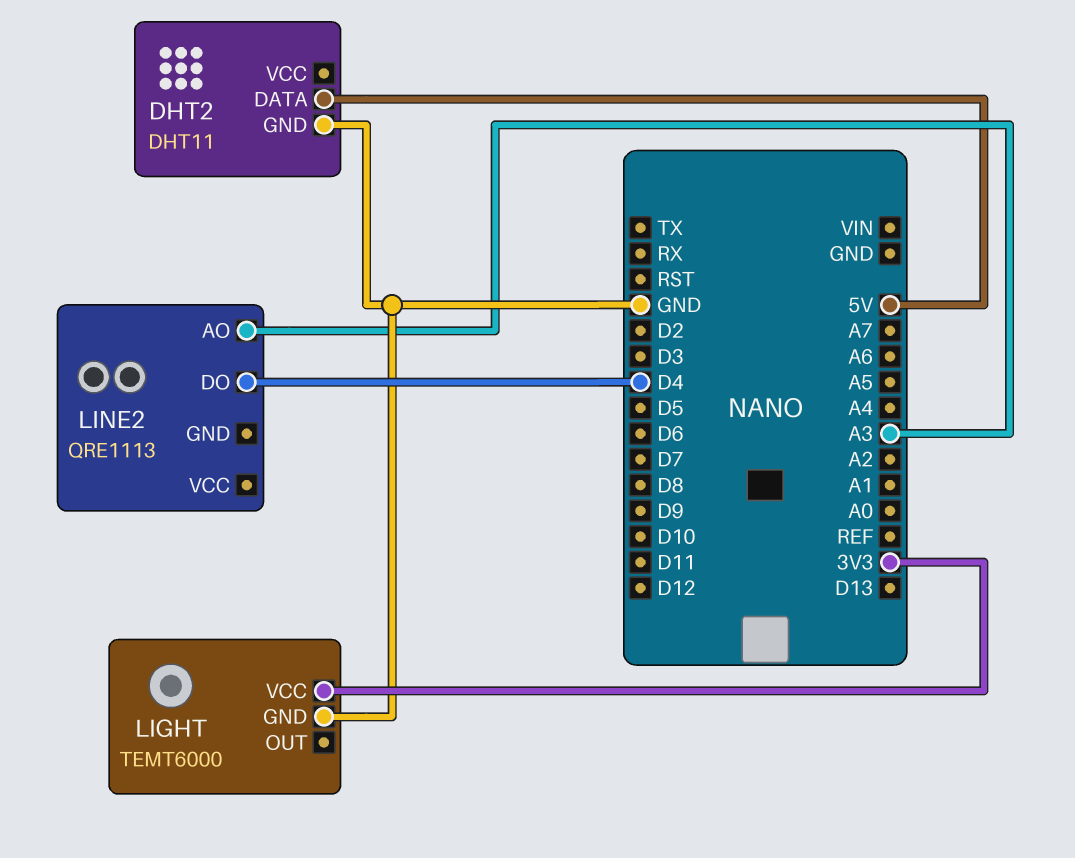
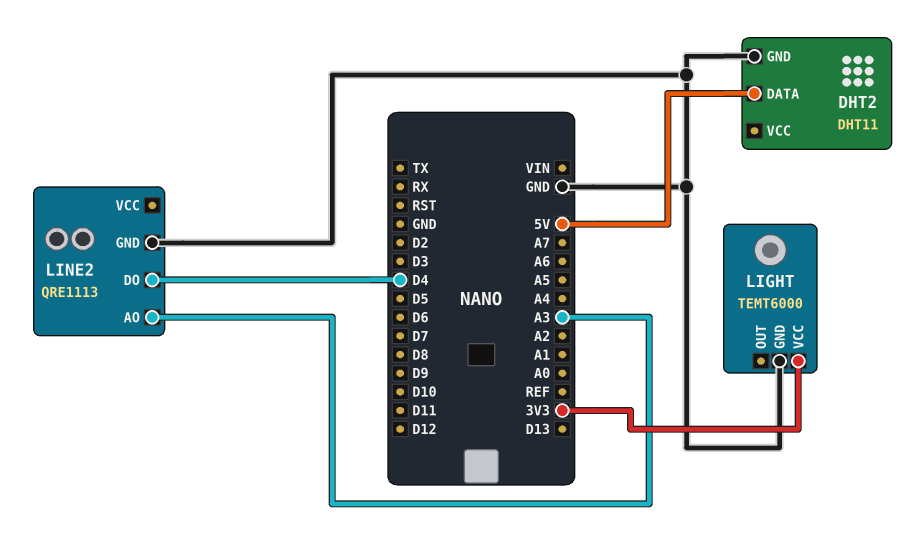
LINE2 pin GND: none -> GND

